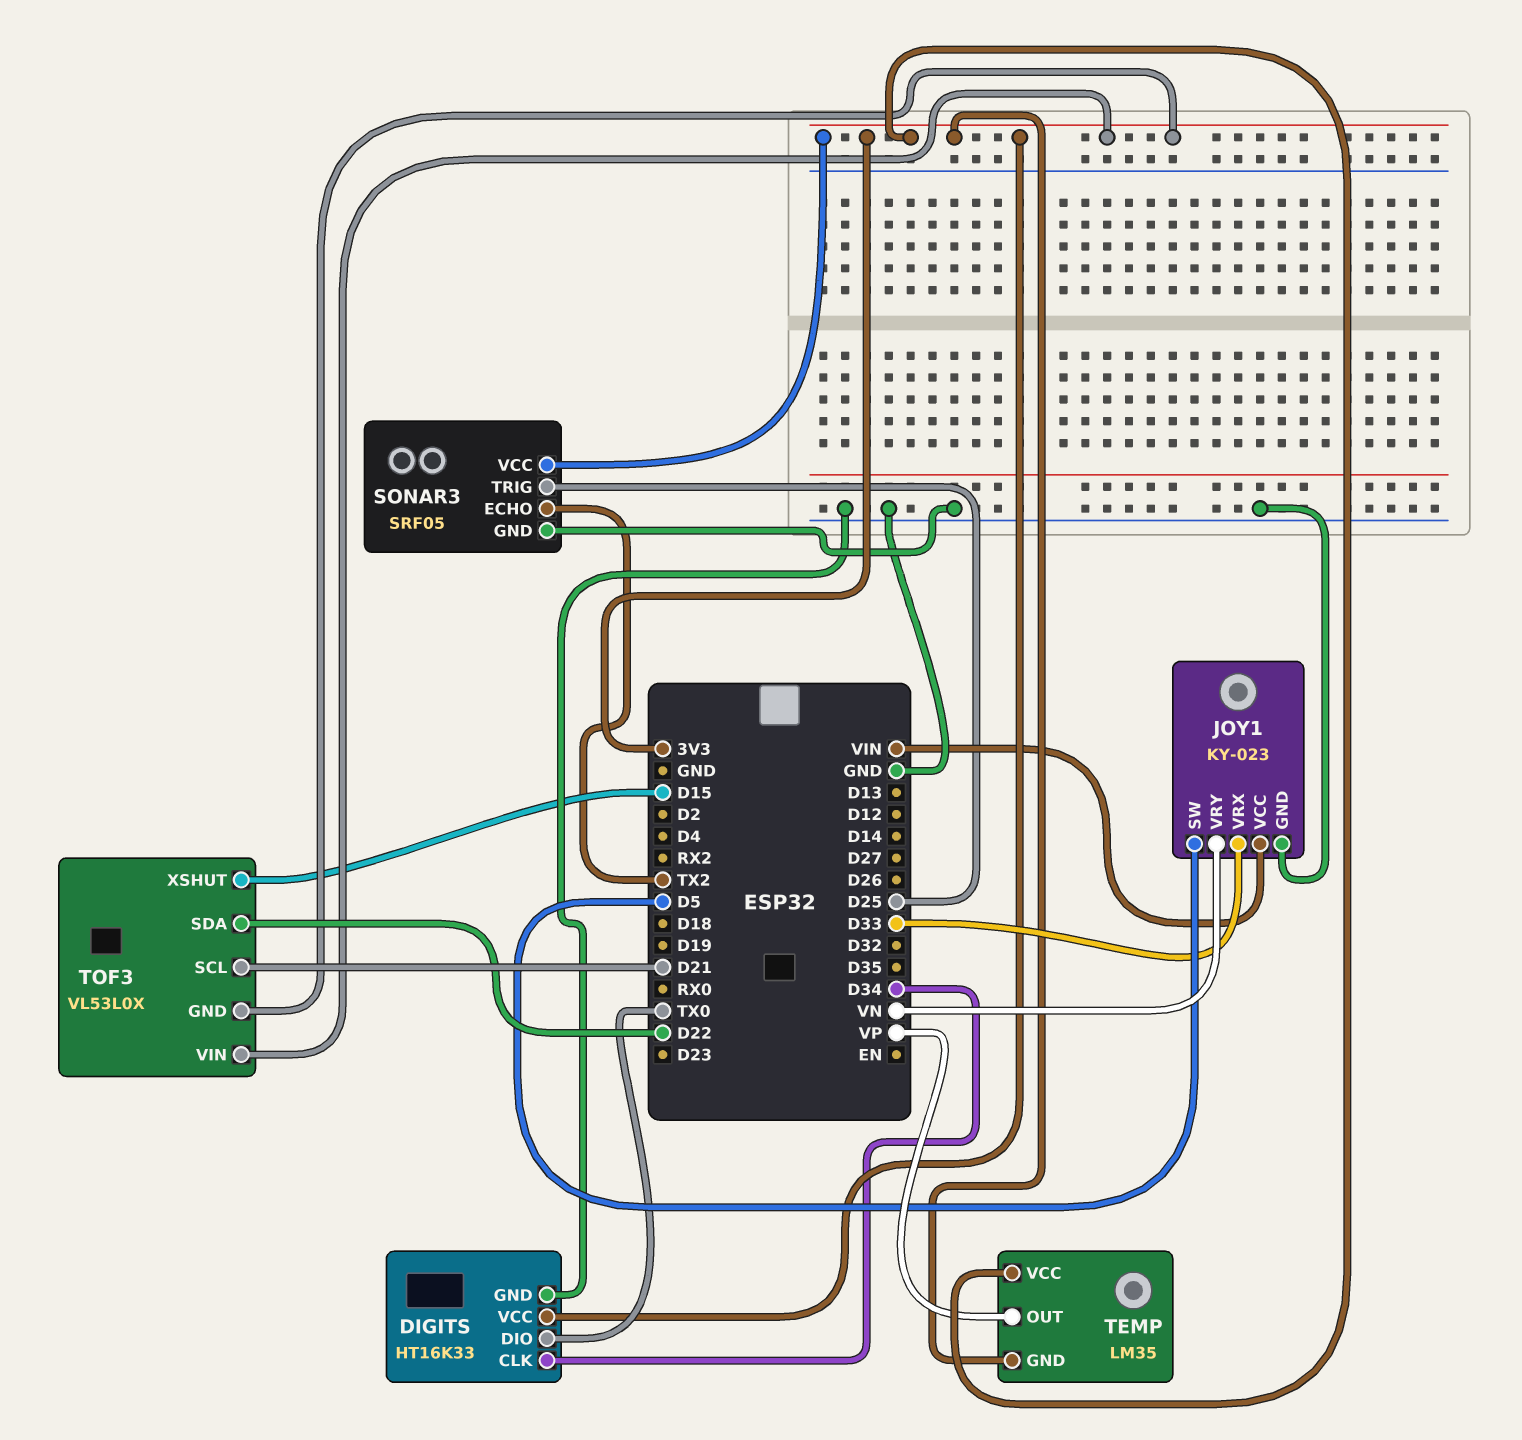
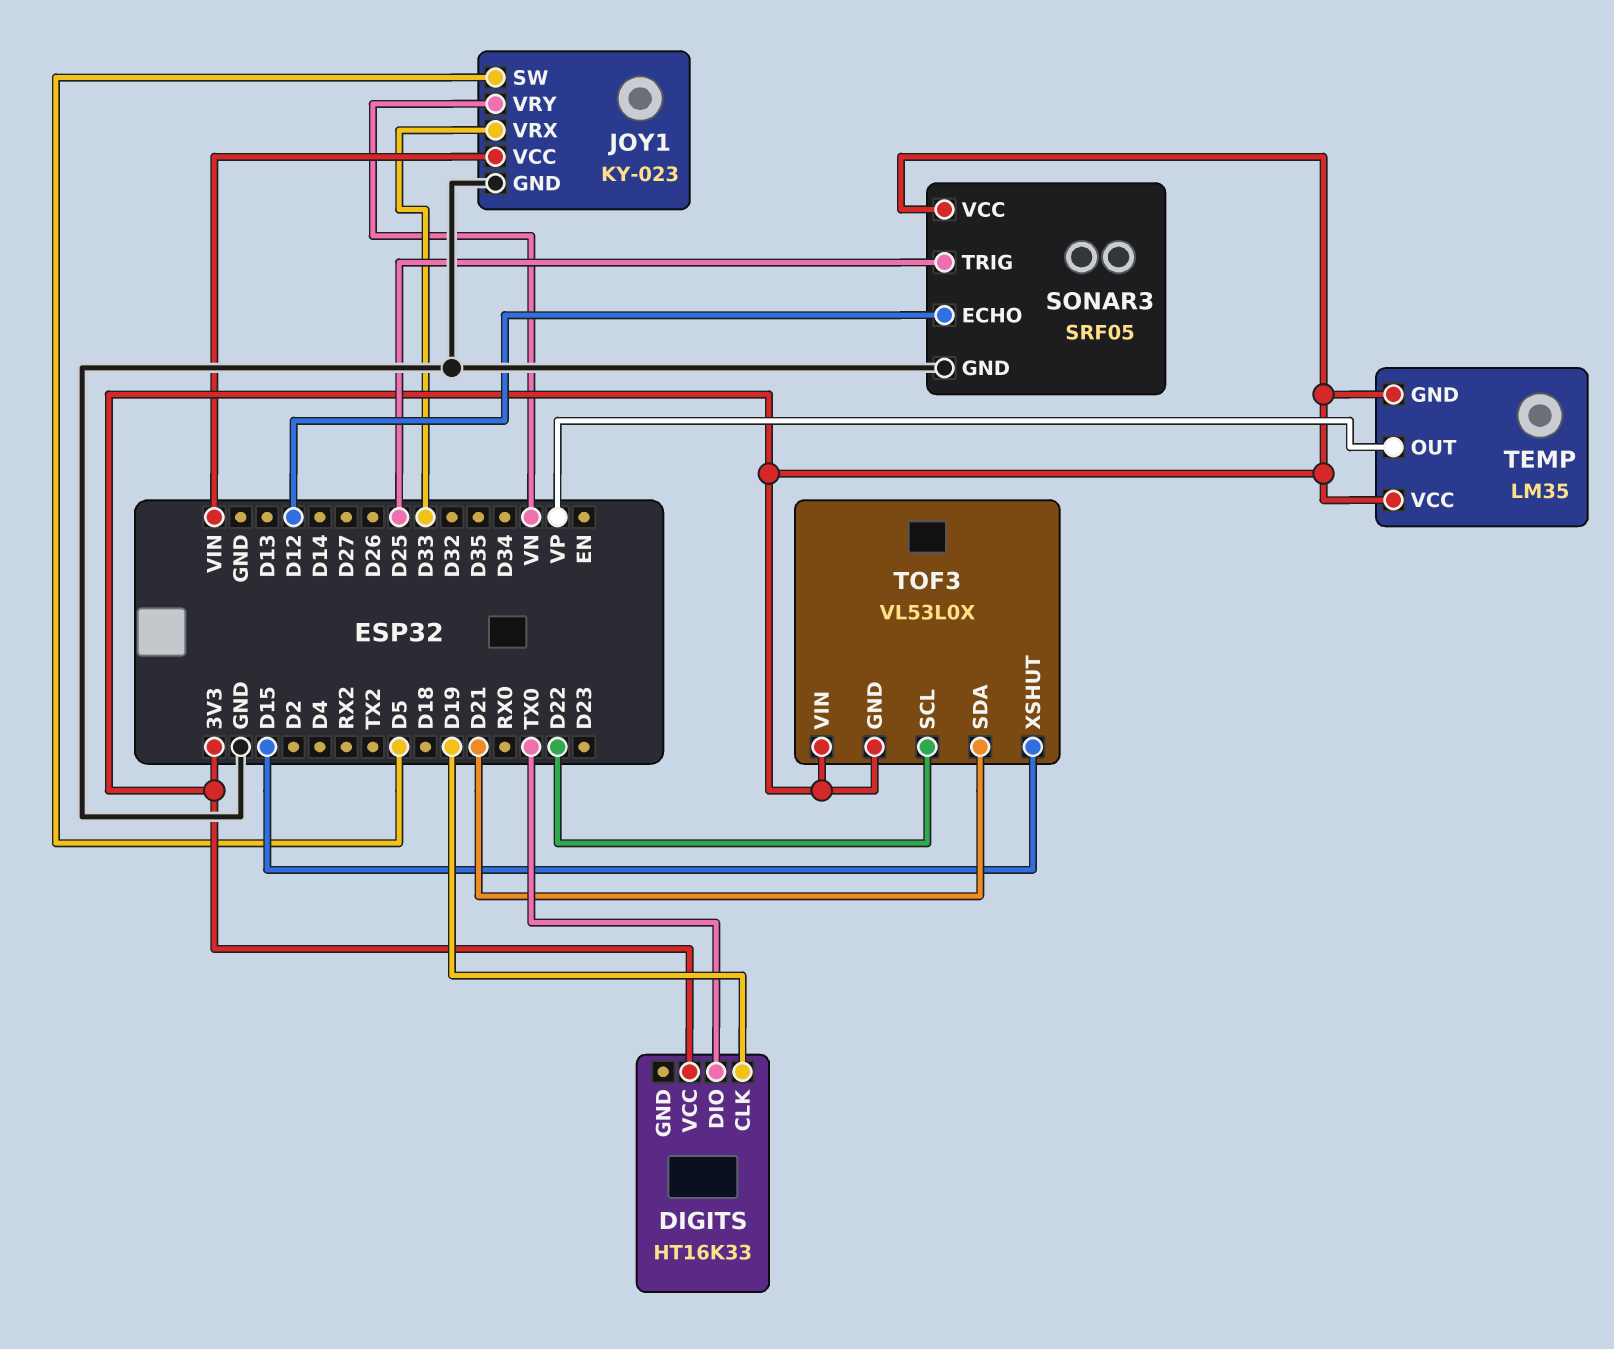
DIGITS pin CLK: D34 -> D19
DIGITS pin GND: GND -> none
SONAR3 pin ECHO: TX2 -> D12
TOF3 pin SCL: D21 -> D22
TOF3 pin SDA: D22 -> D21

